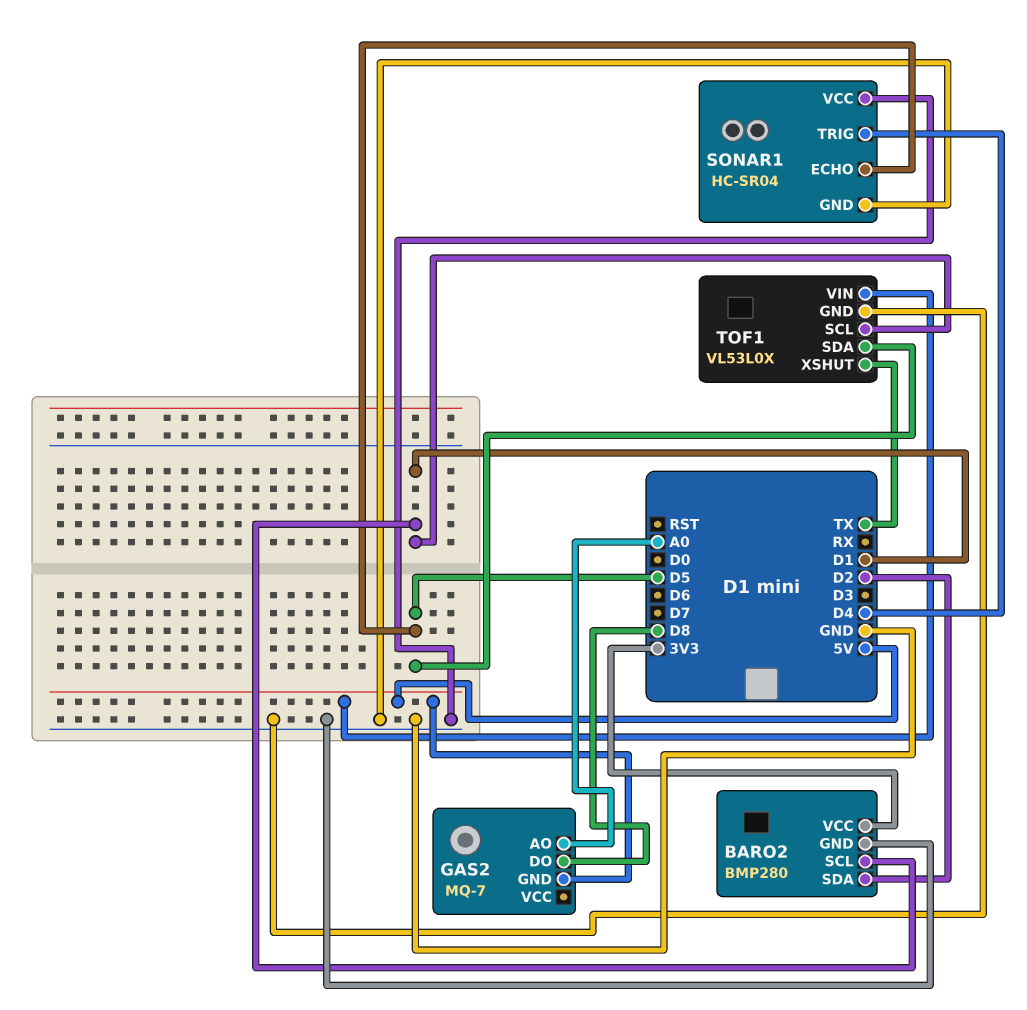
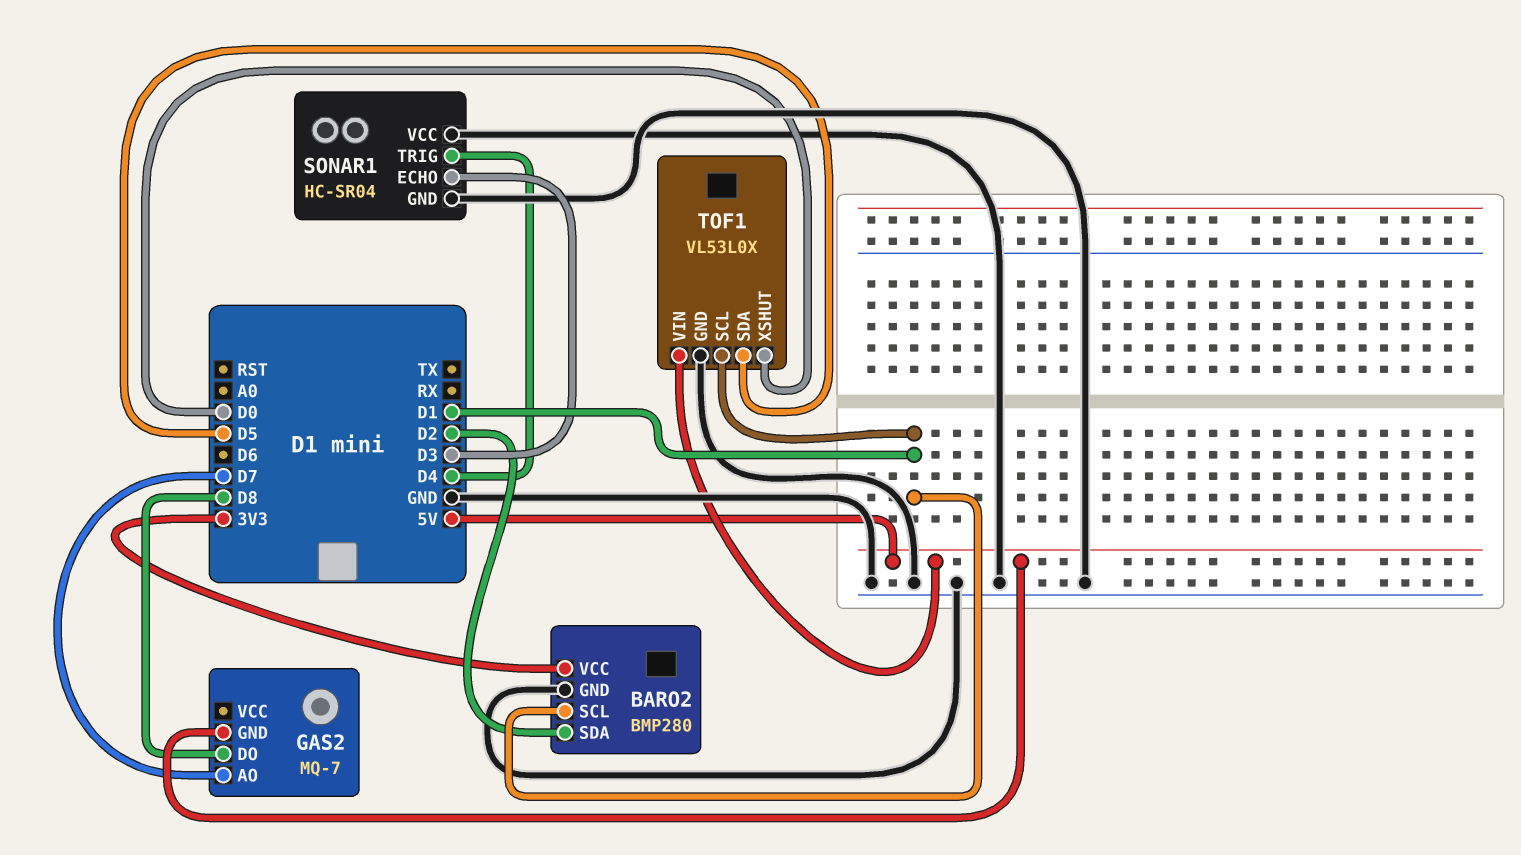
GAS2 pin AO: A0 -> D7
SONAR1 pin ECHO: D5 -> D3
TOF1 pin XSHUT: TX -> D0

